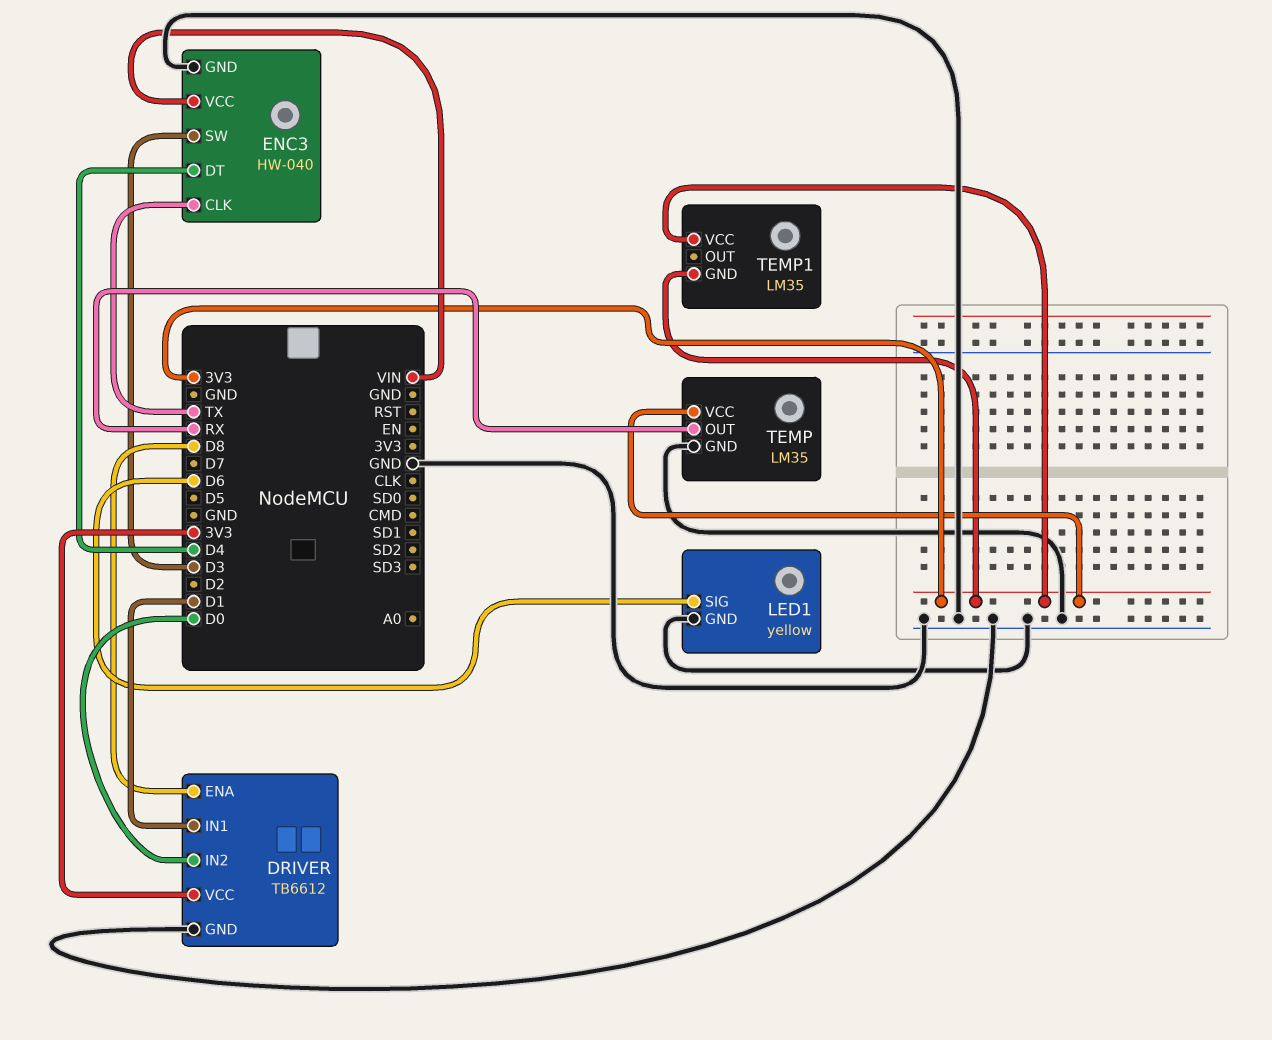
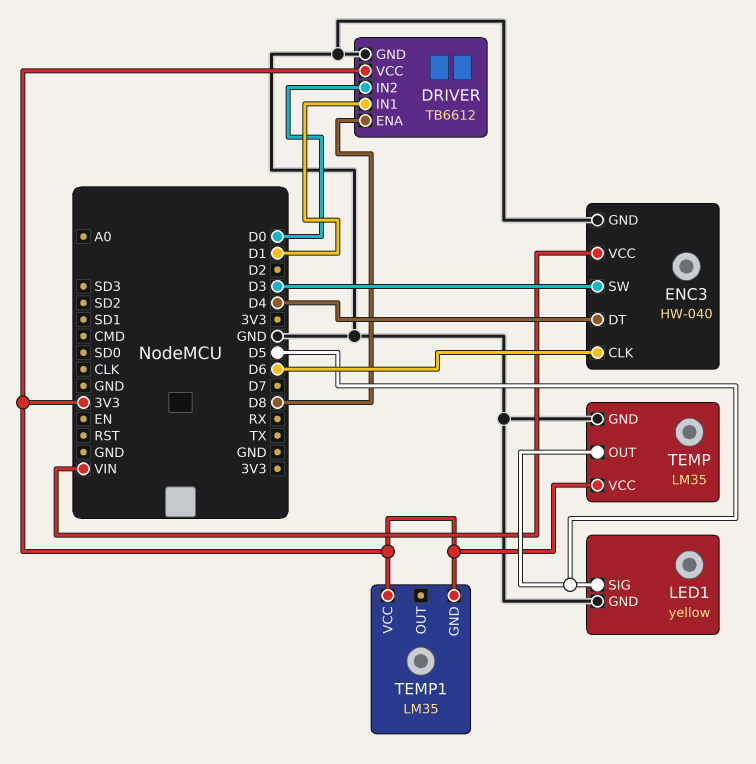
ENC3 pin CLK: TX -> D6
LED1 pin SIG: D6 -> D5
TEMP pin OUT: RX -> D5

